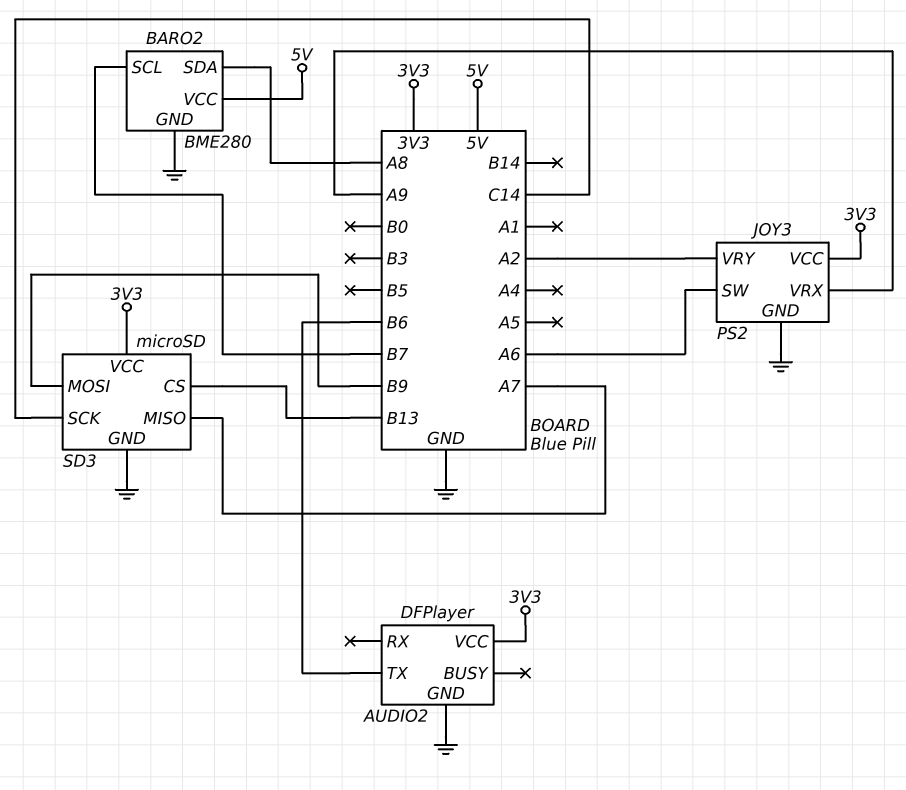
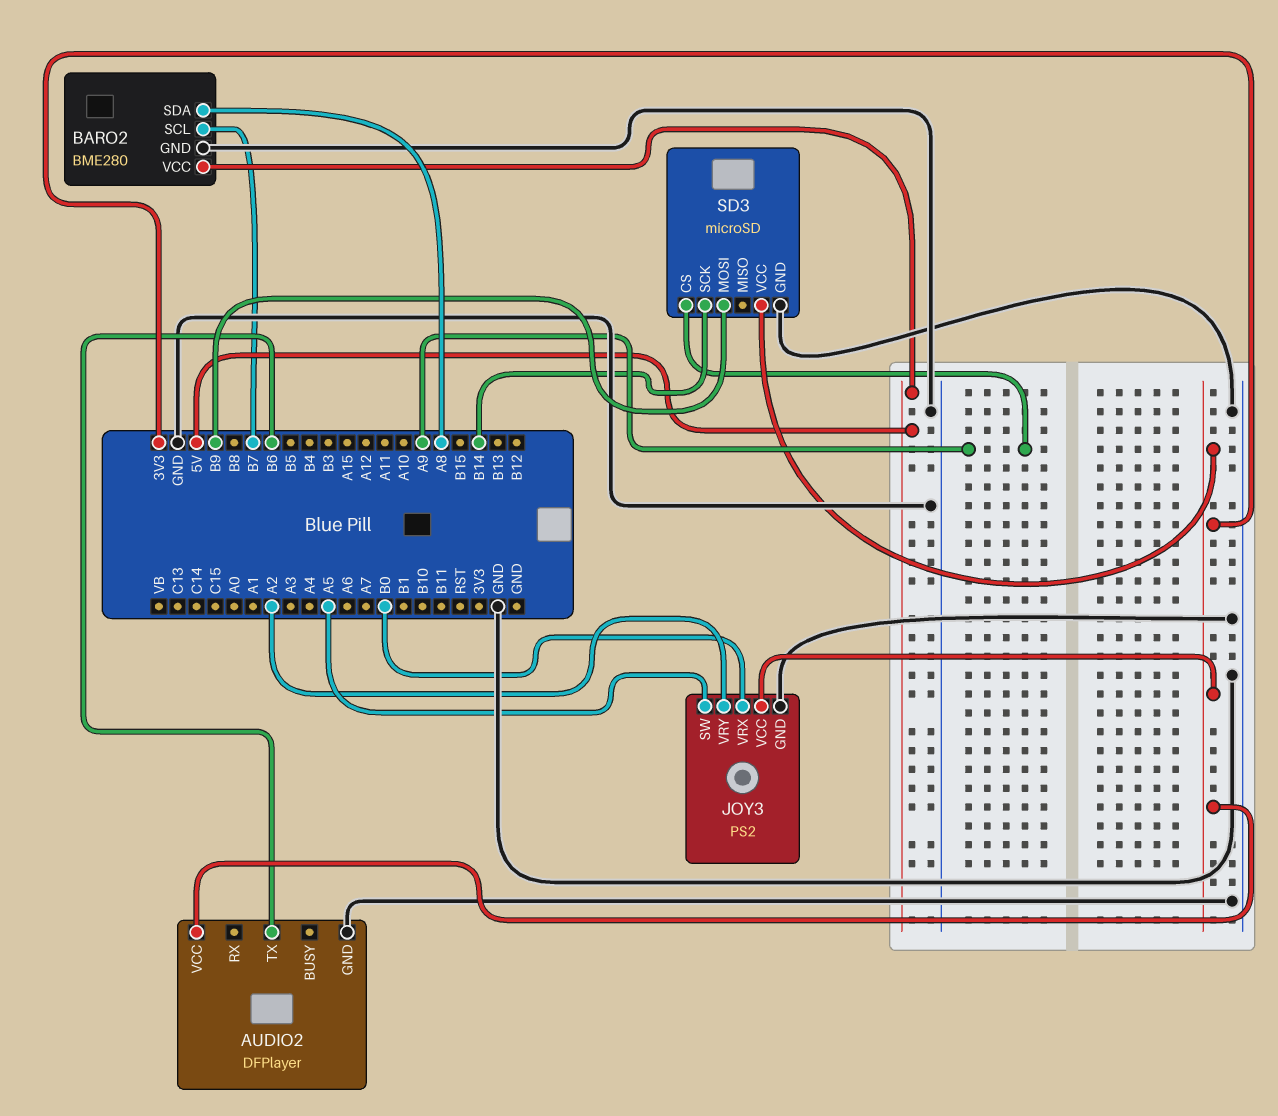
JOY3 pin SW: A6 -> A5
JOY3 pin VRX: A9 -> B0
SD3 pin CS: B13 -> A9
SD3 pin MISO: A7 -> none
SD3 pin SCK: C14 -> B14

